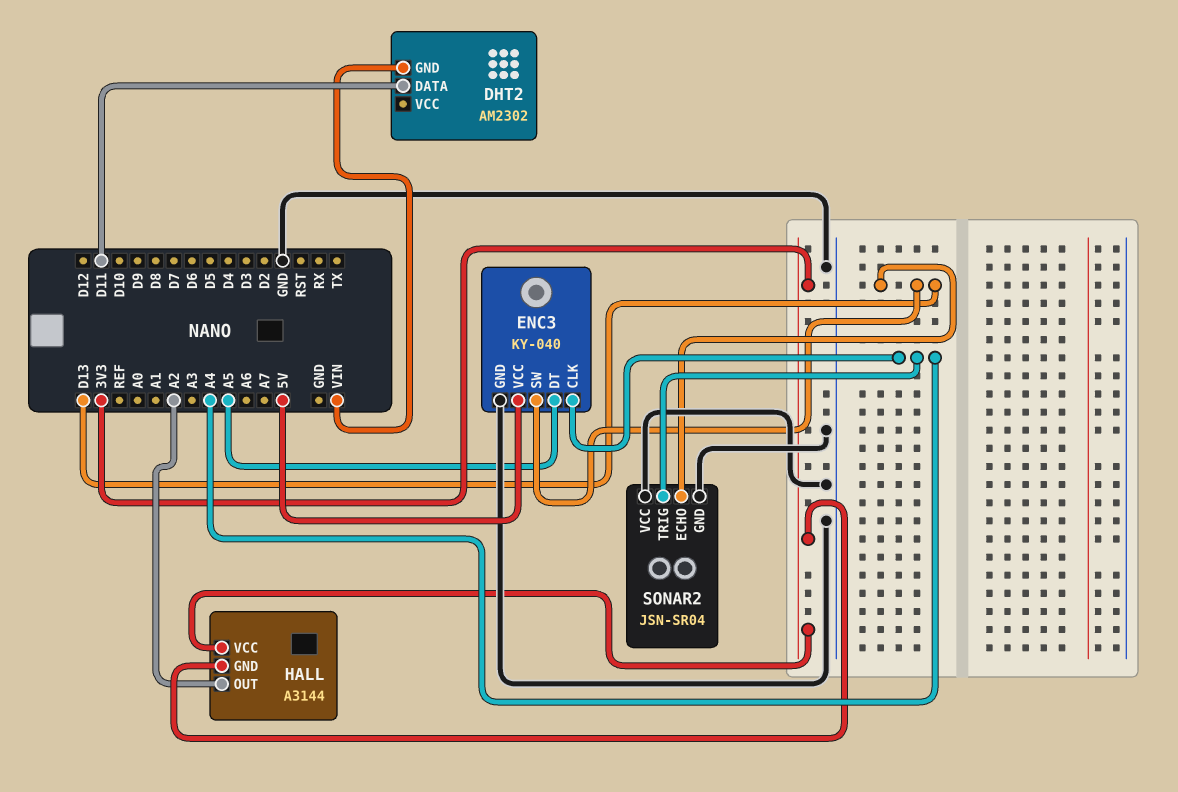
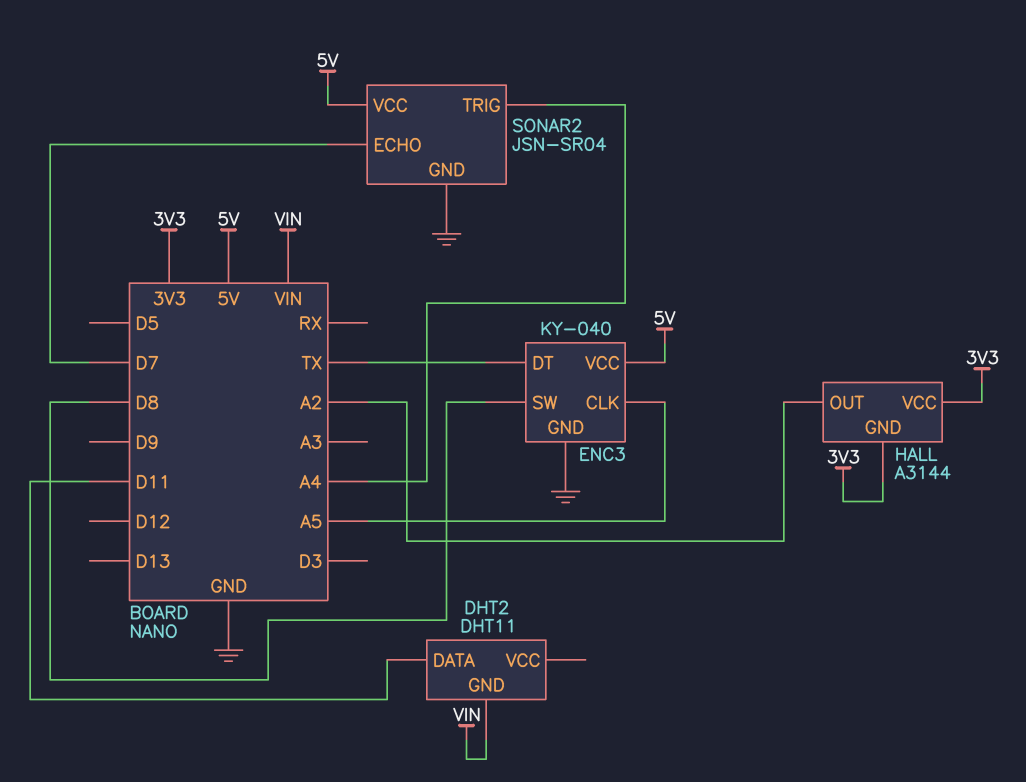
DHT2: AM2302 -> DHT11
ENC3 pin CLK: A4 -> A5
ENC3 pin DT: A5 -> TX
ENC3 pin SW: D13 -> D8
SONAR2 pin ECHO: D13 -> D7
SONAR2 pin VCC: GND -> 5V

